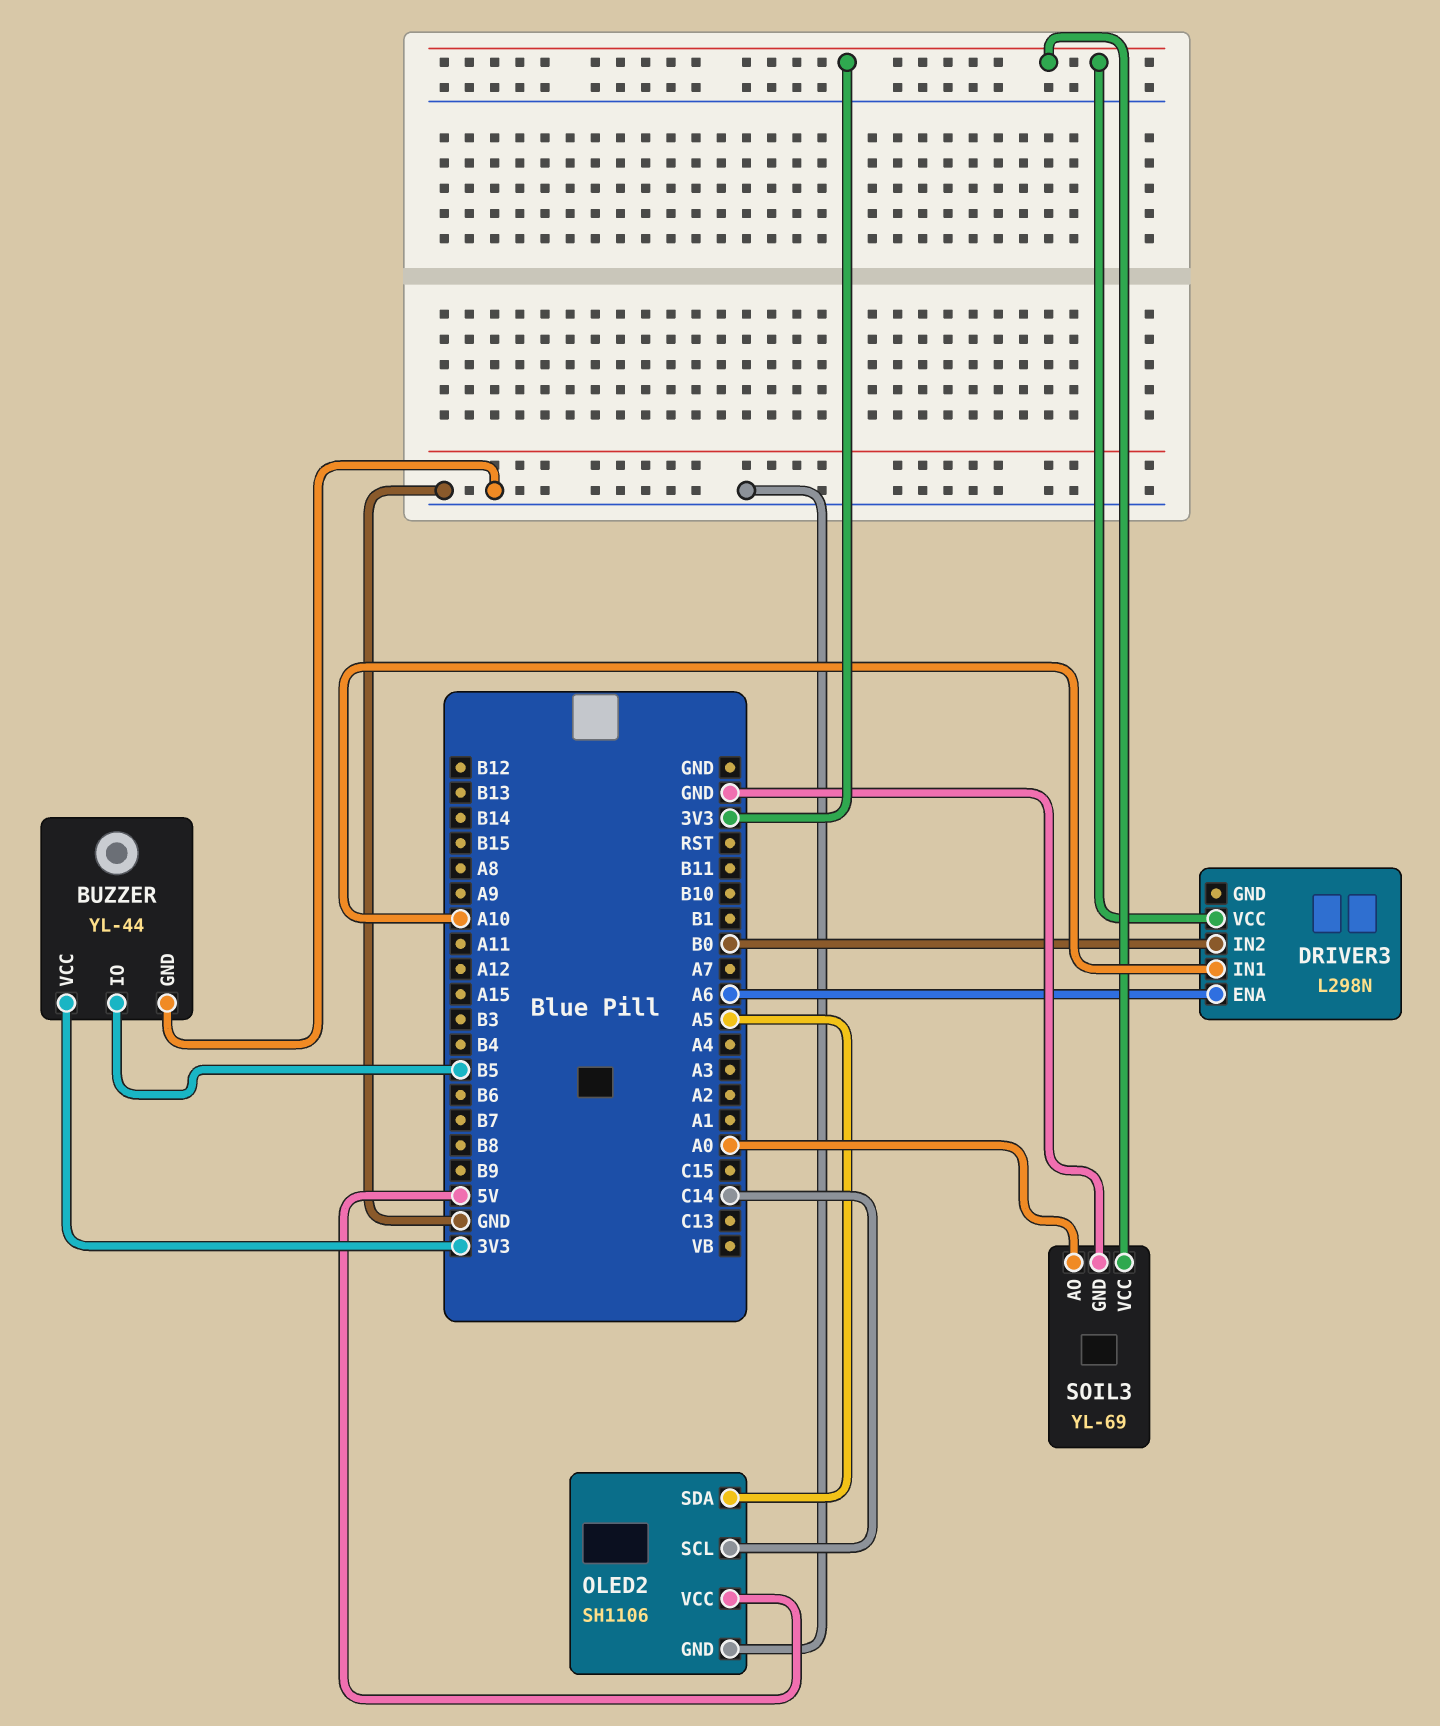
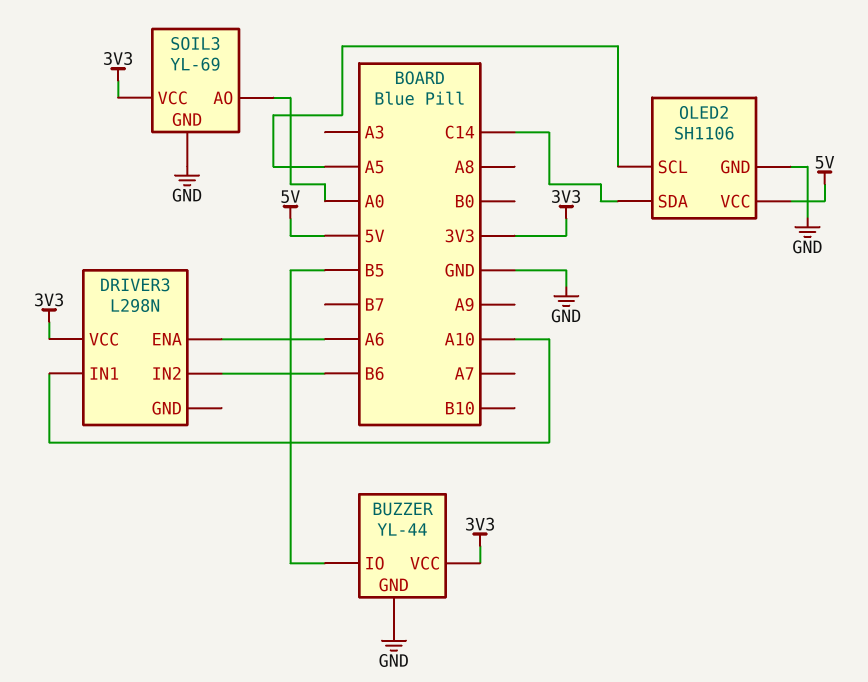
DRIVER3 pin IN2: B0 -> B6
OLED2 pin SCL: C14 -> A5
OLED2 pin SDA: A5 -> C14

